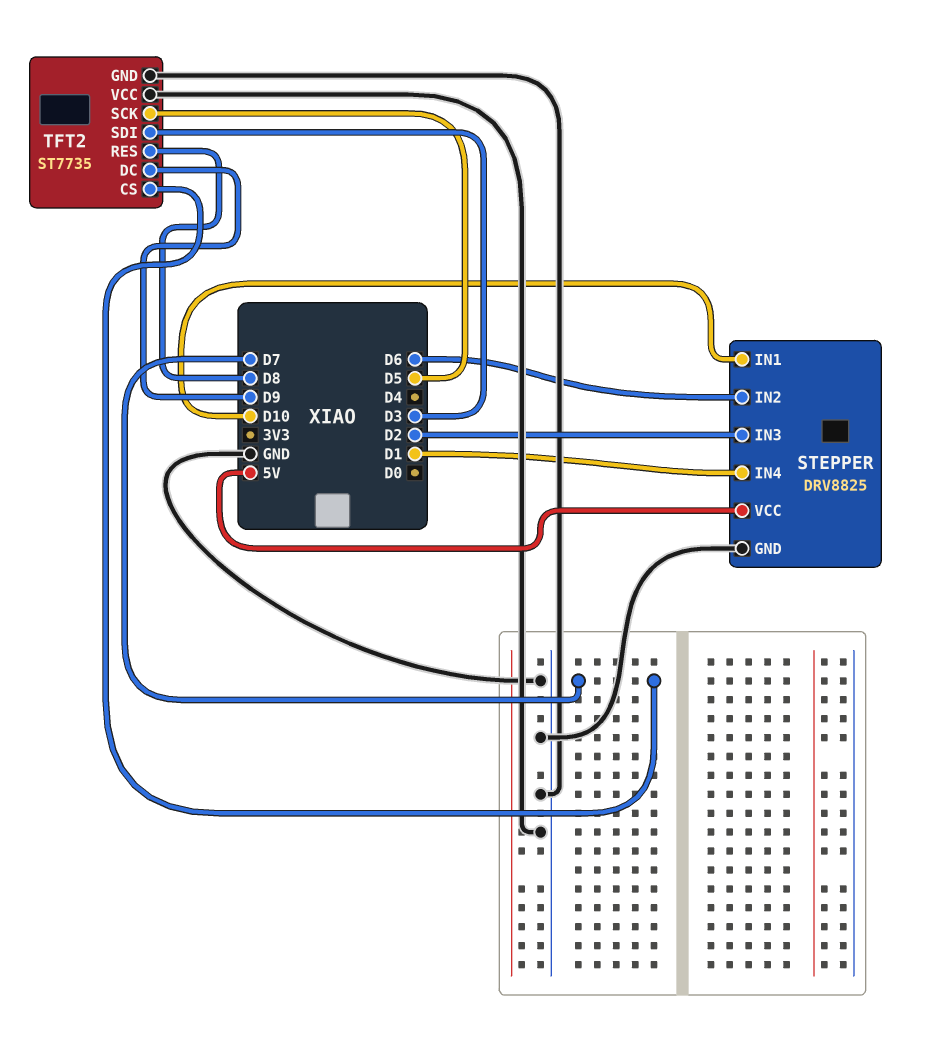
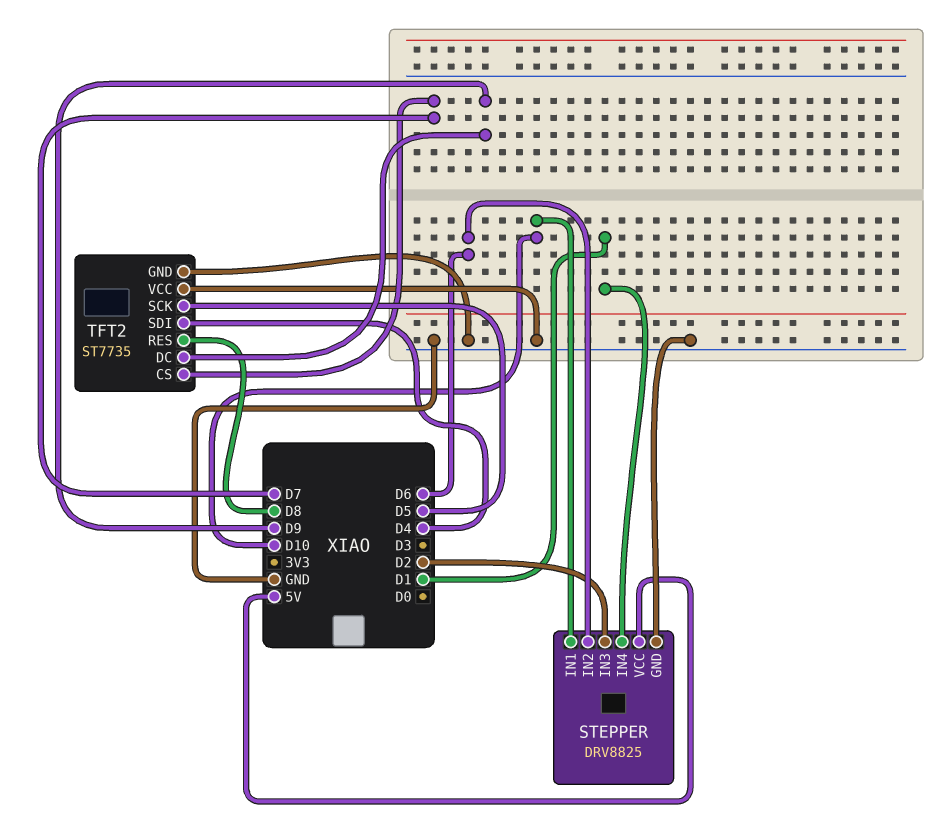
TFT2 pin SDI: D3 -> D4

